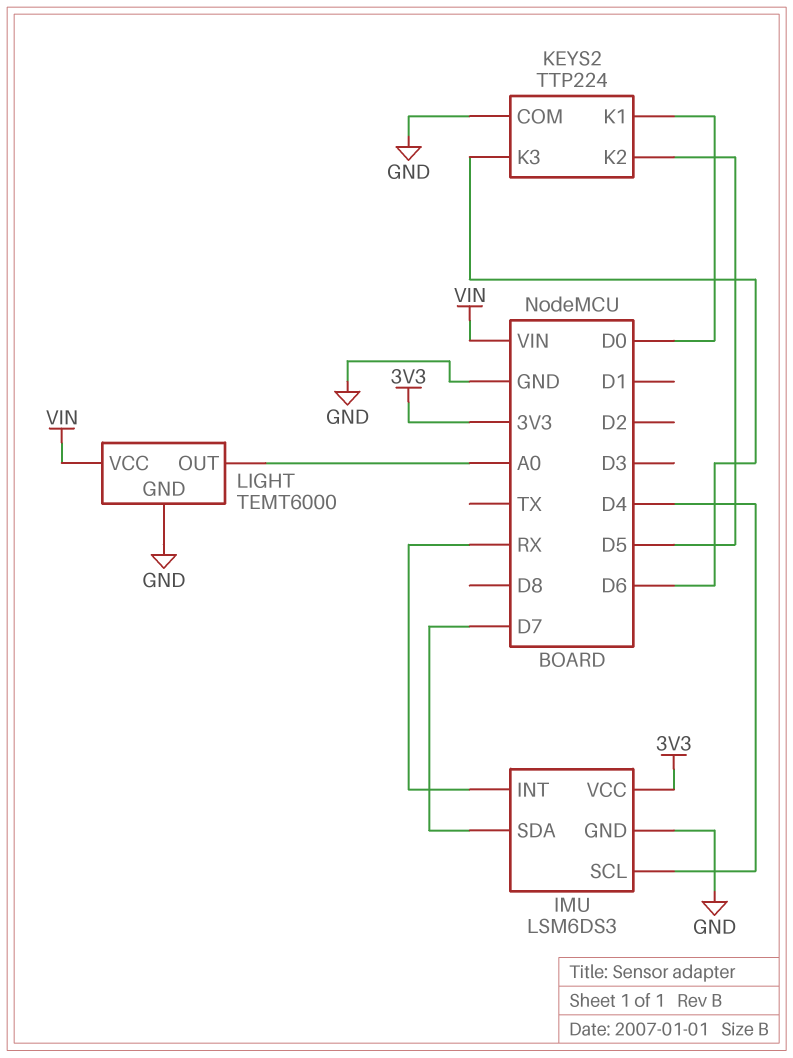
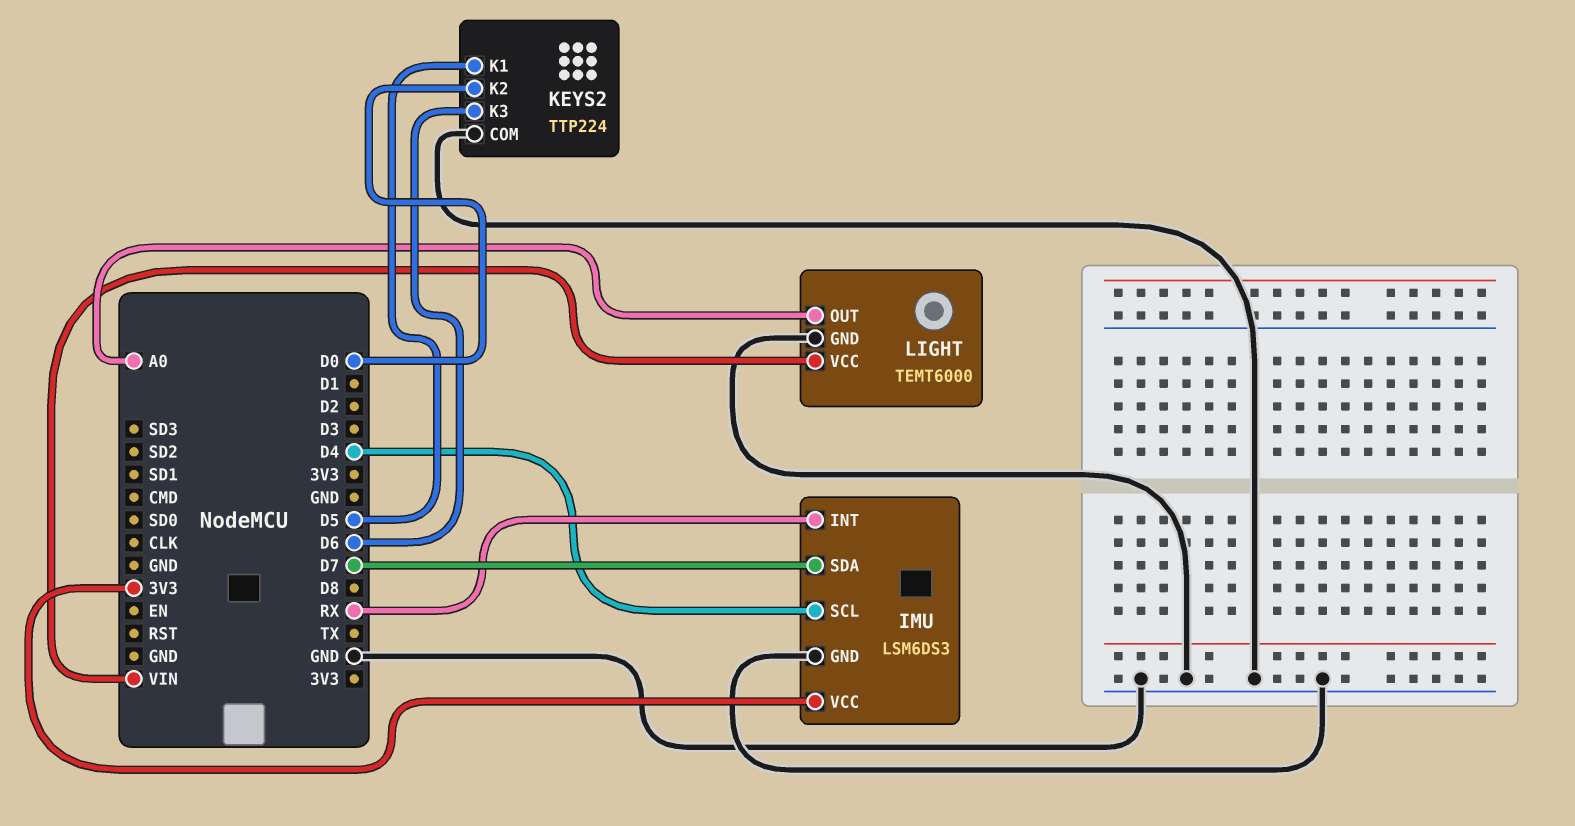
KEYS2 pin K1: D0 -> D5
KEYS2 pin K2: D5 -> D0

